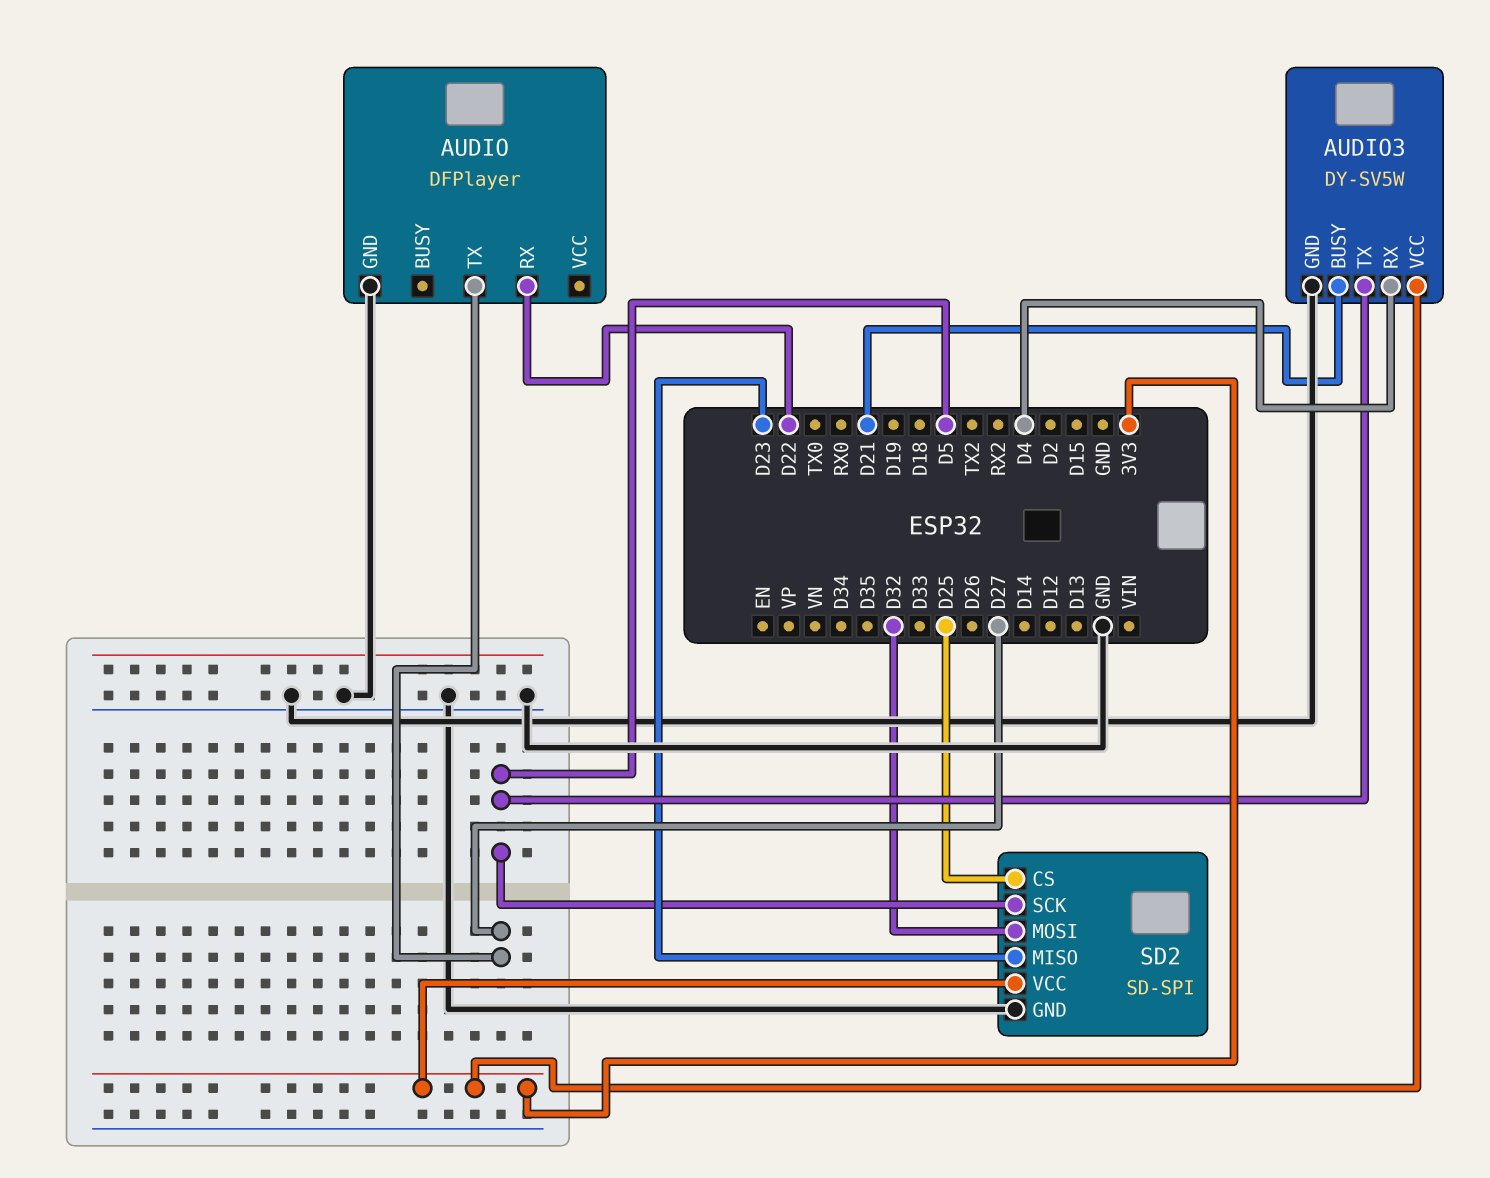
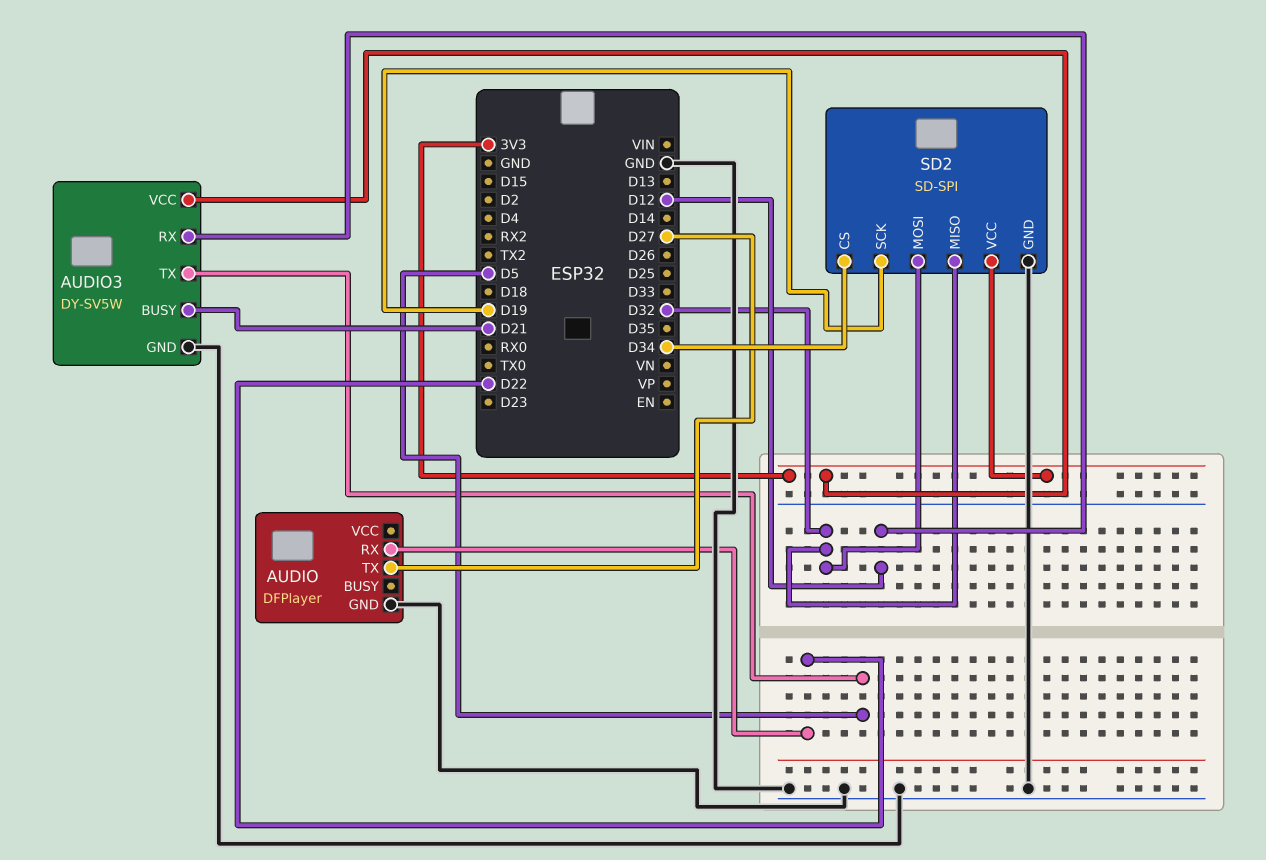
AUDIO3 pin RX: D4 -> D12
SD2 pin CS: D25 -> D34
SD2 pin MISO: D23 -> D32
SD2 pin SCK: D5 -> D19

